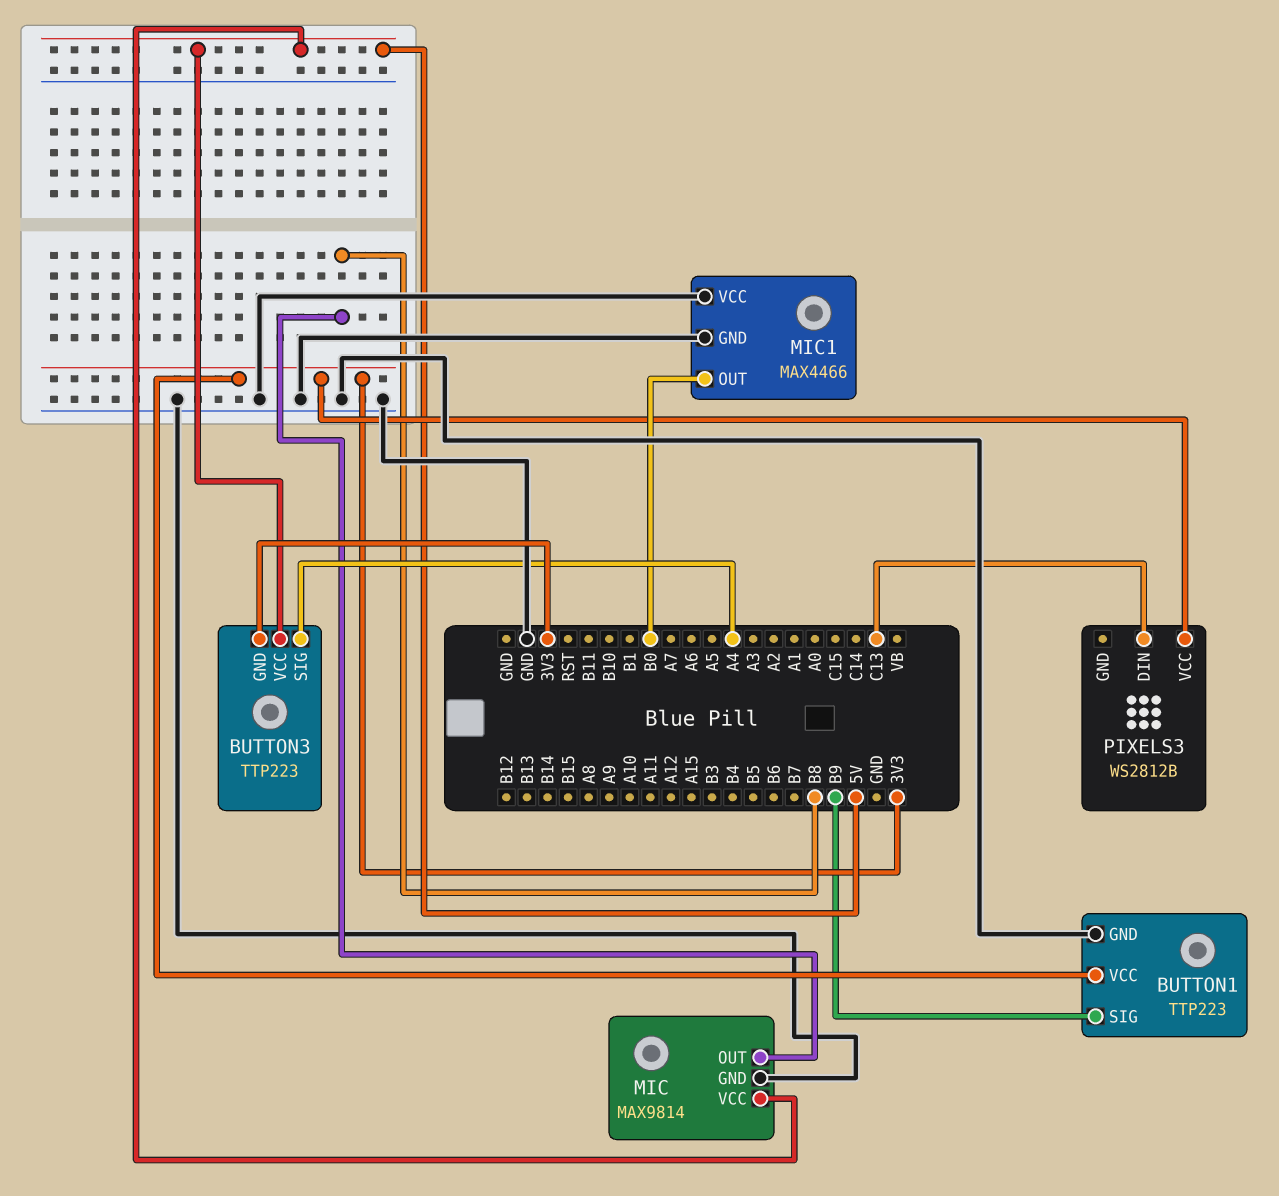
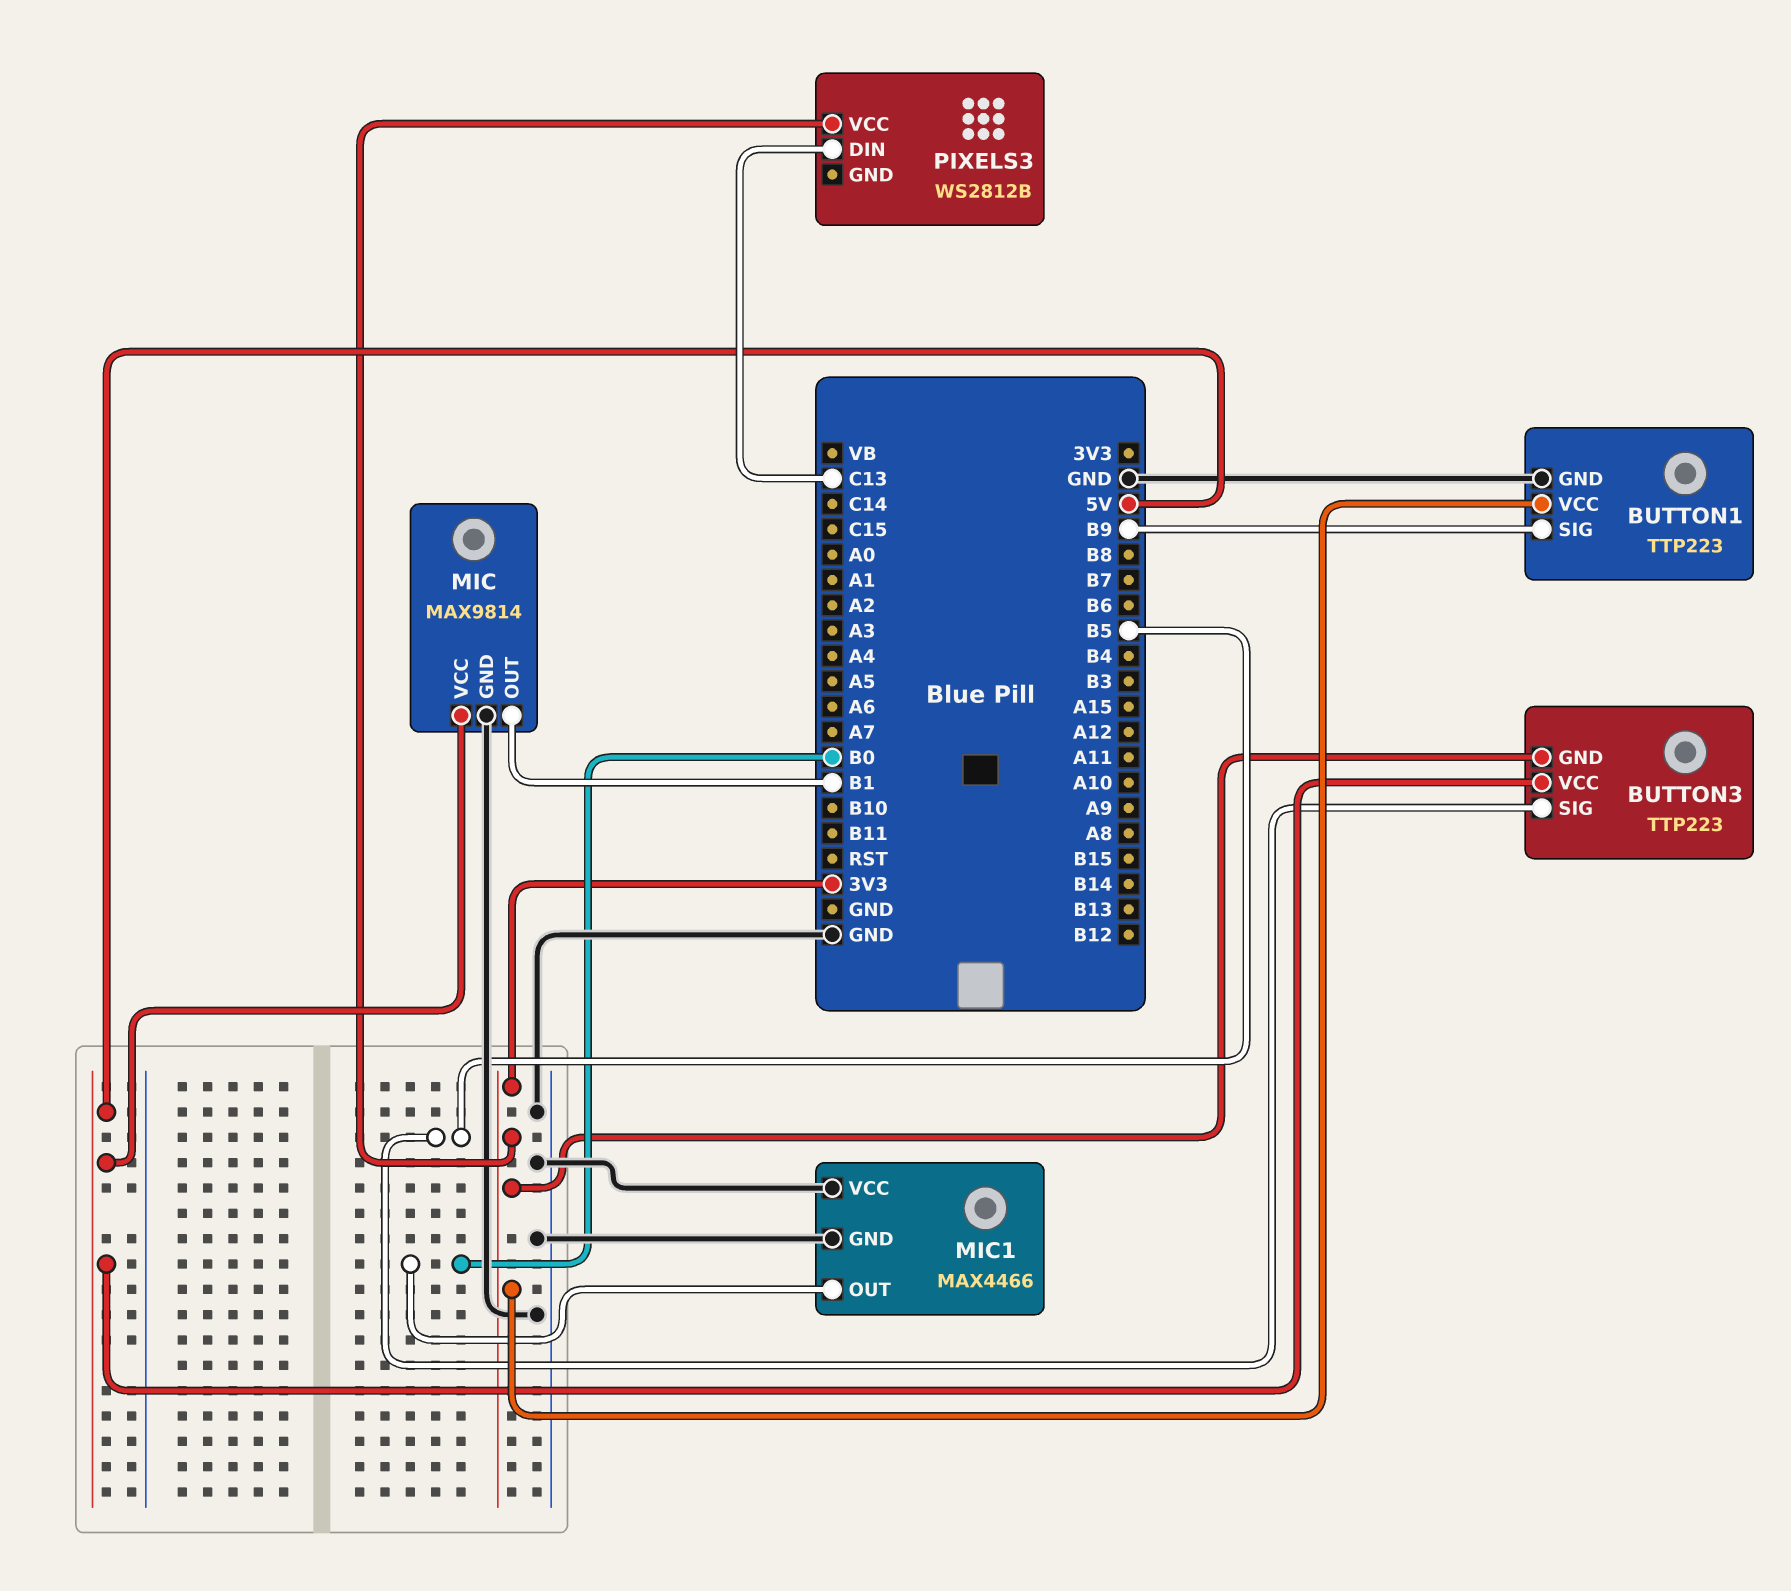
BUTTON3 pin SIG: A4 -> B5
MIC pin OUT: B8 -> B1

